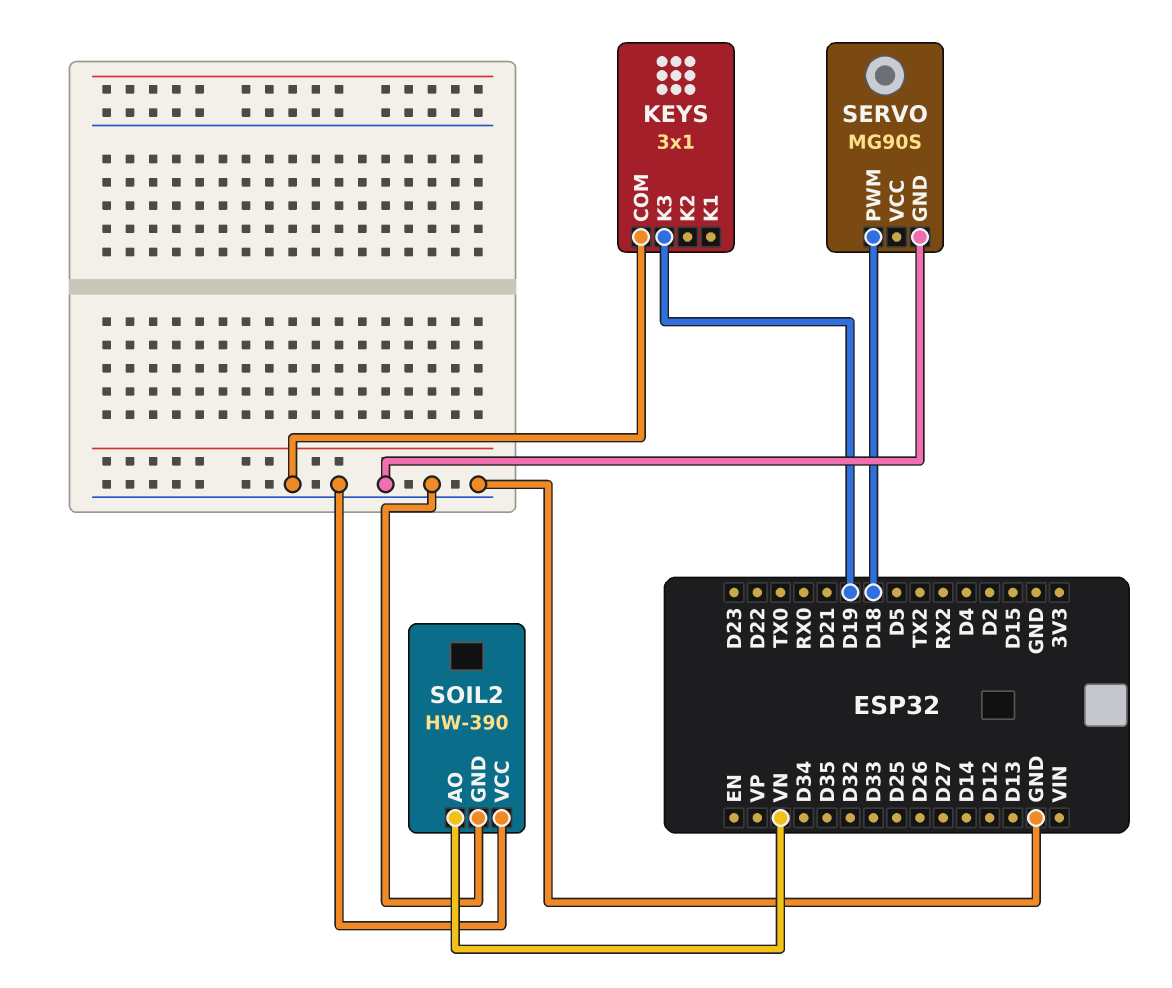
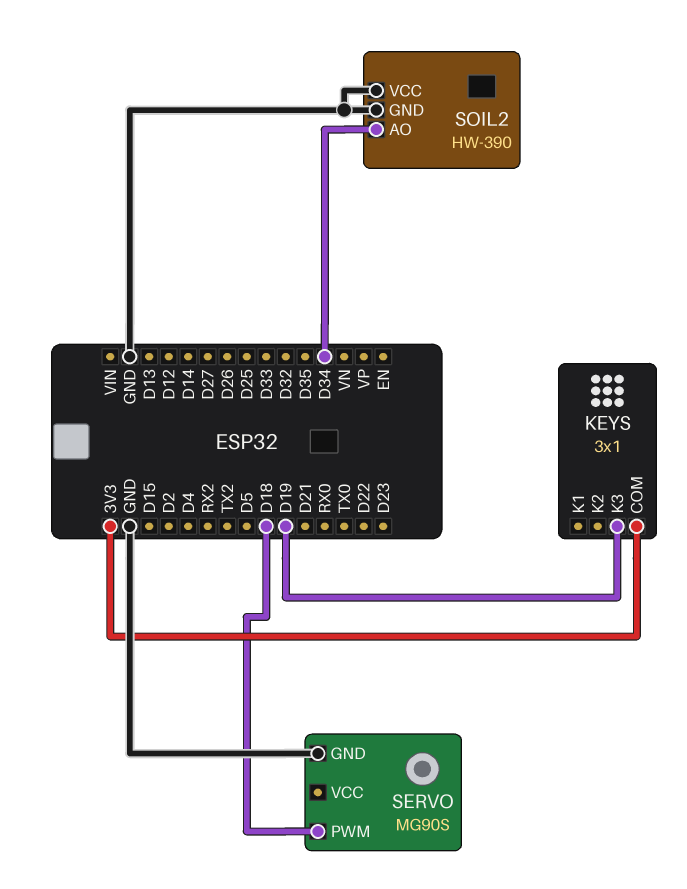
KEYS pin COM: GND -> 3V3
SOIL2 pin AO: VN -> D34

